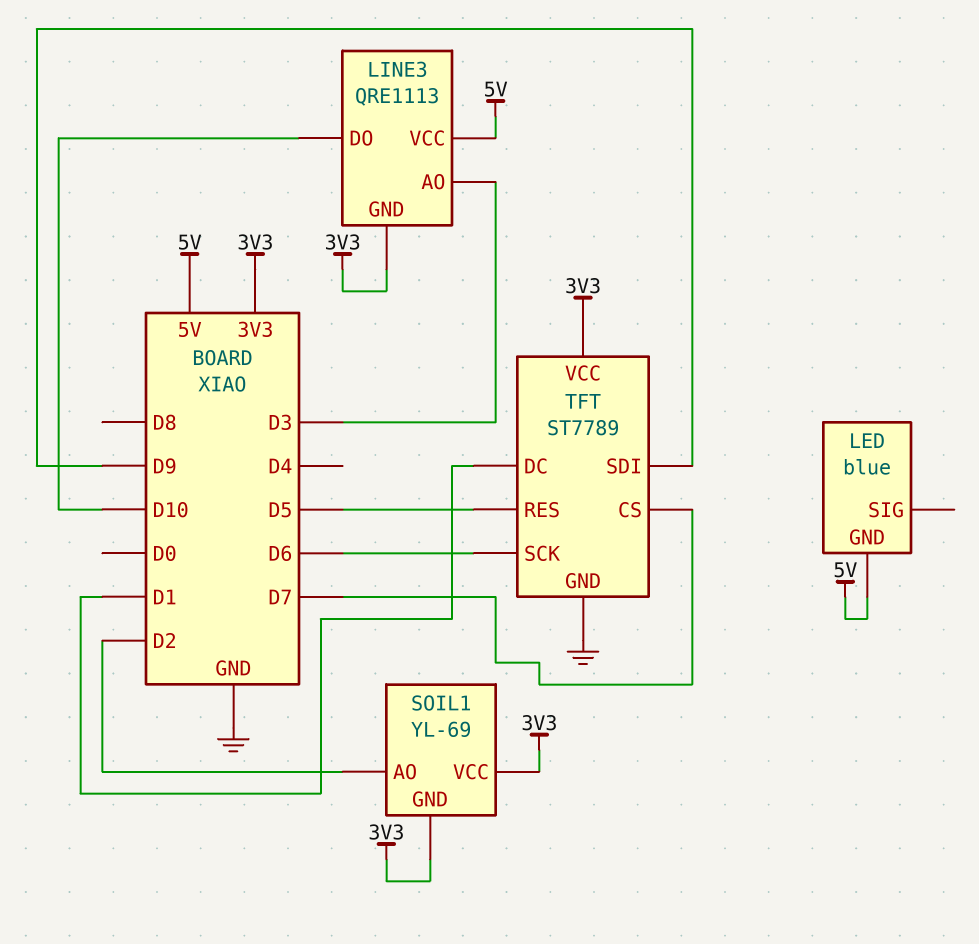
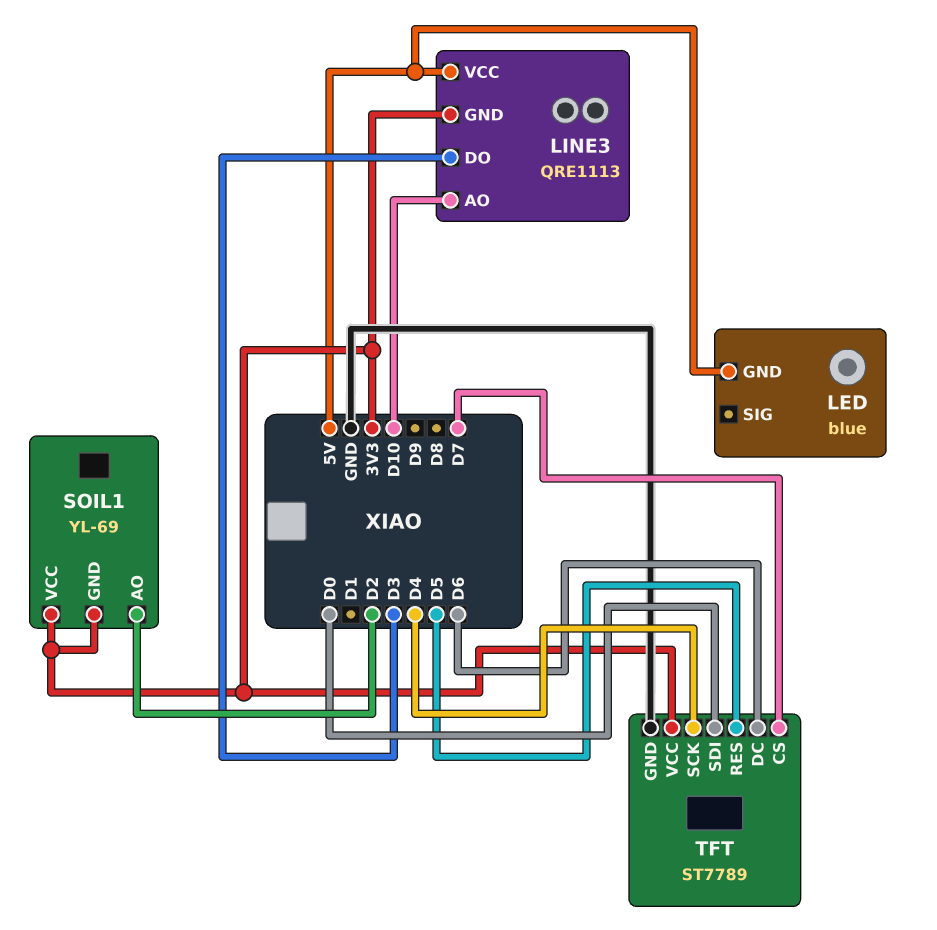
LINE3 pin AO: D3 -> D10
LINE3 pin DO: D10 -> D3
TFT pin DC: D1 -> D6
TFT pin SCK: D6 -> D4
TFT pin SDI: D9 -> D0

